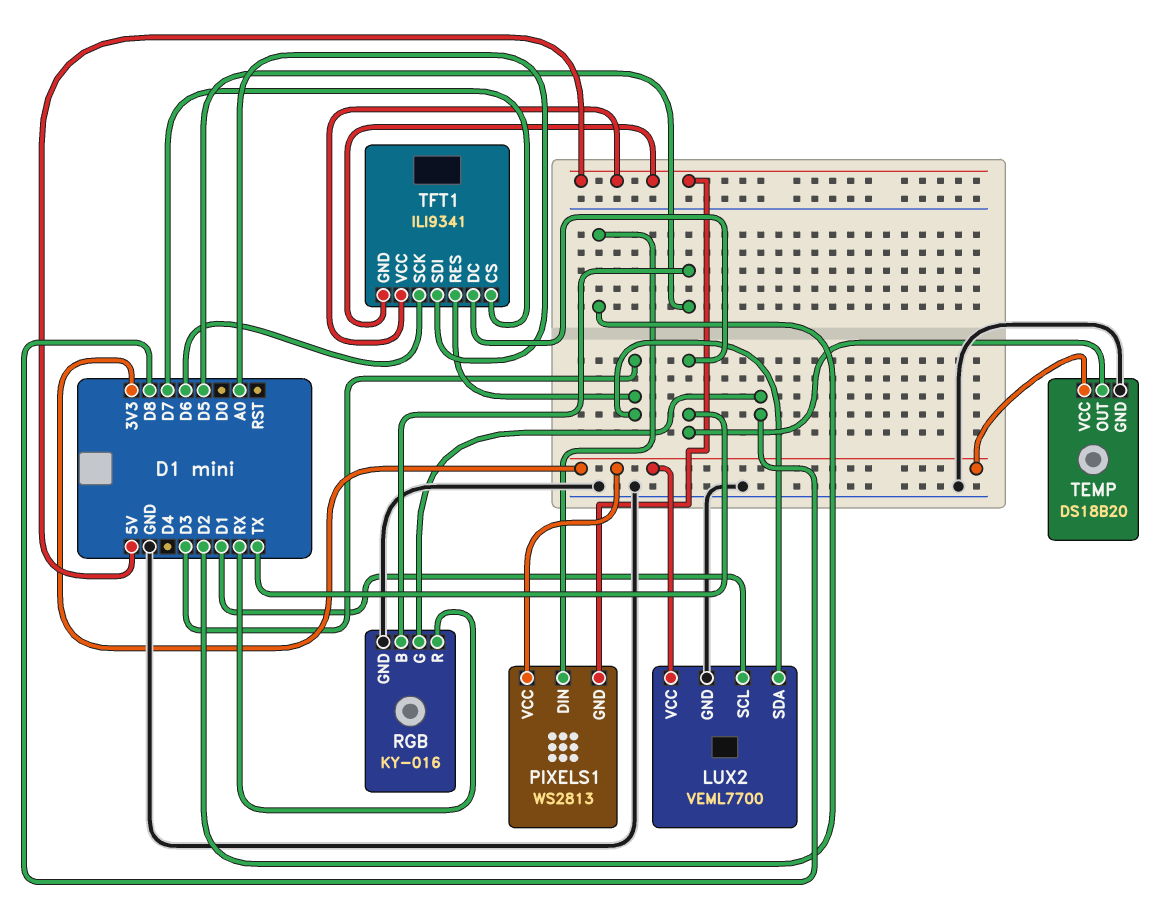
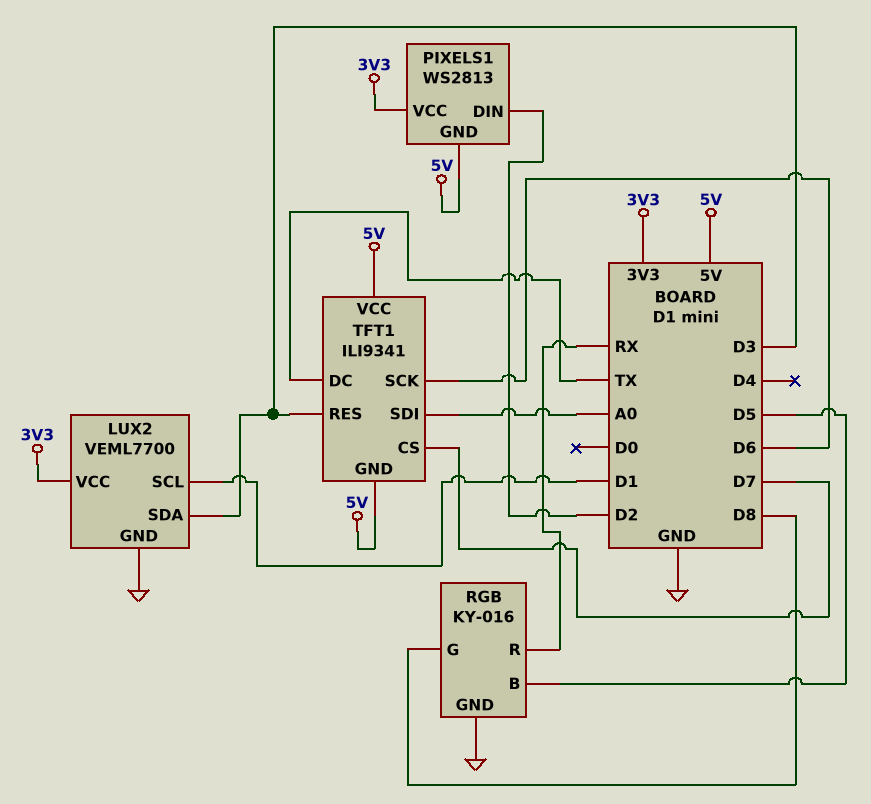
TEMP: DS18B20 -> none
TEMP pin GND: GND -> none
TEMP pin OUT: TX -> none
TEMP pin VCC: 3V3 -> none

